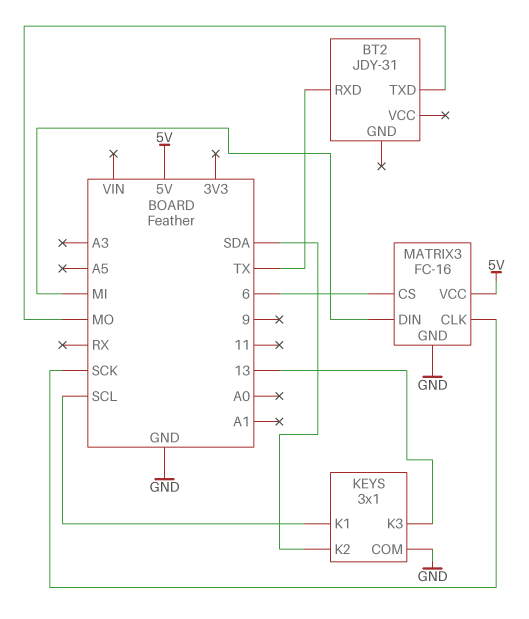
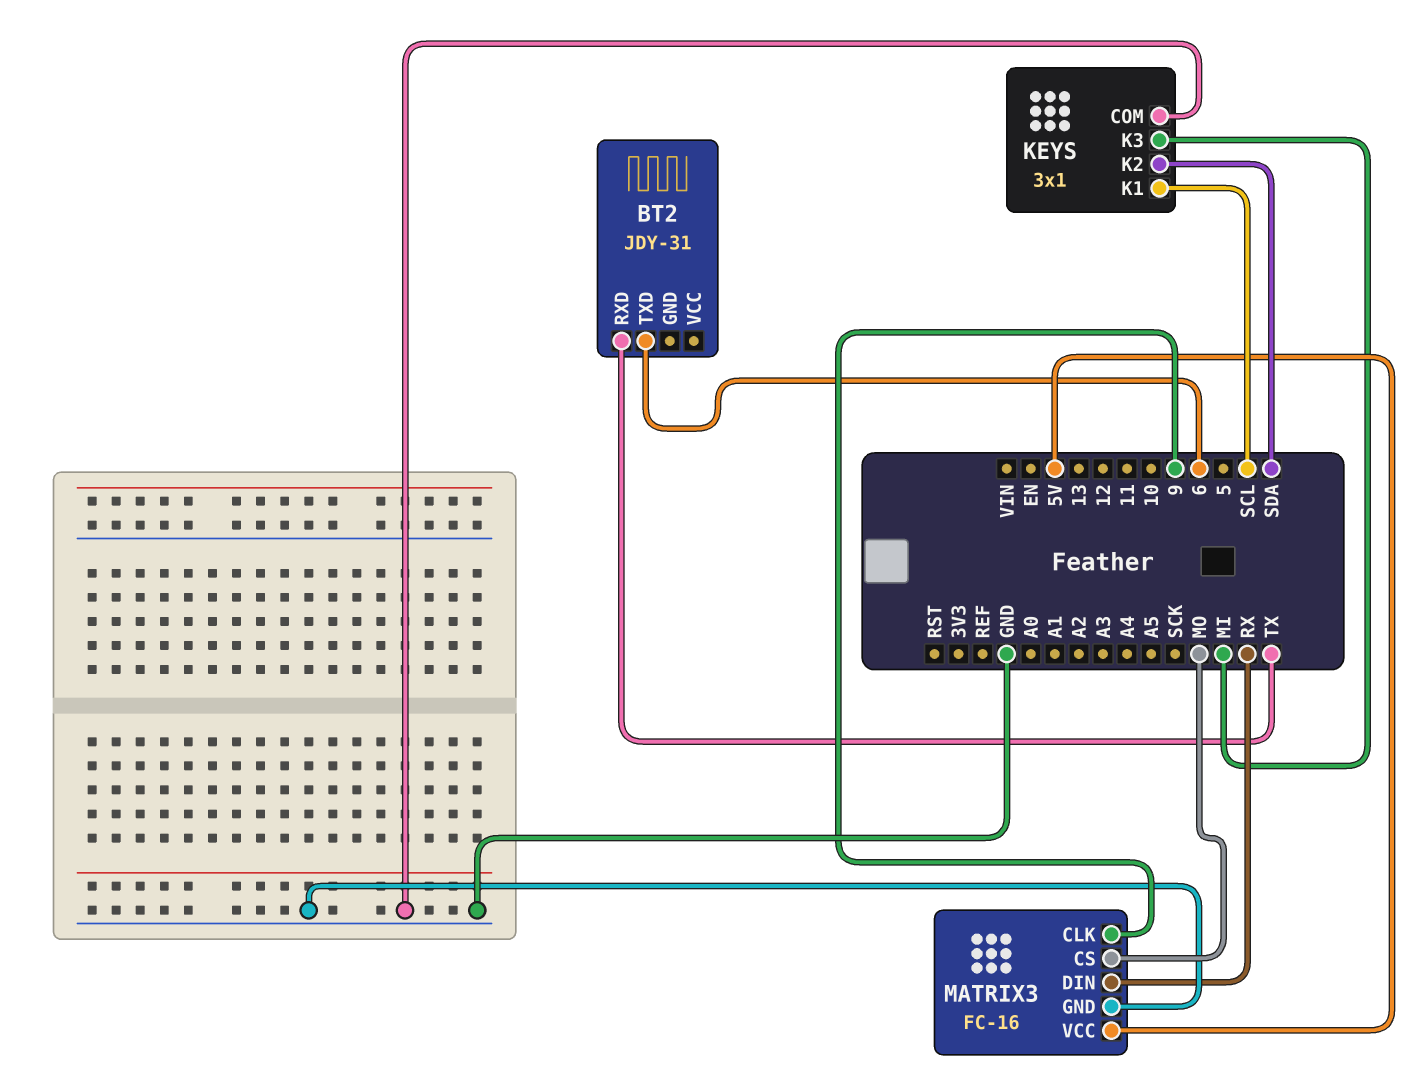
BT2 pin TXD: MO -> 6
KEYS pin K3: 13 -> MI
MATRIX3 pin CLK: SCK -> 9
MATRIX3 pin CS: 6 -> MO
MATRIX3 pin DIN: MI -> RX

